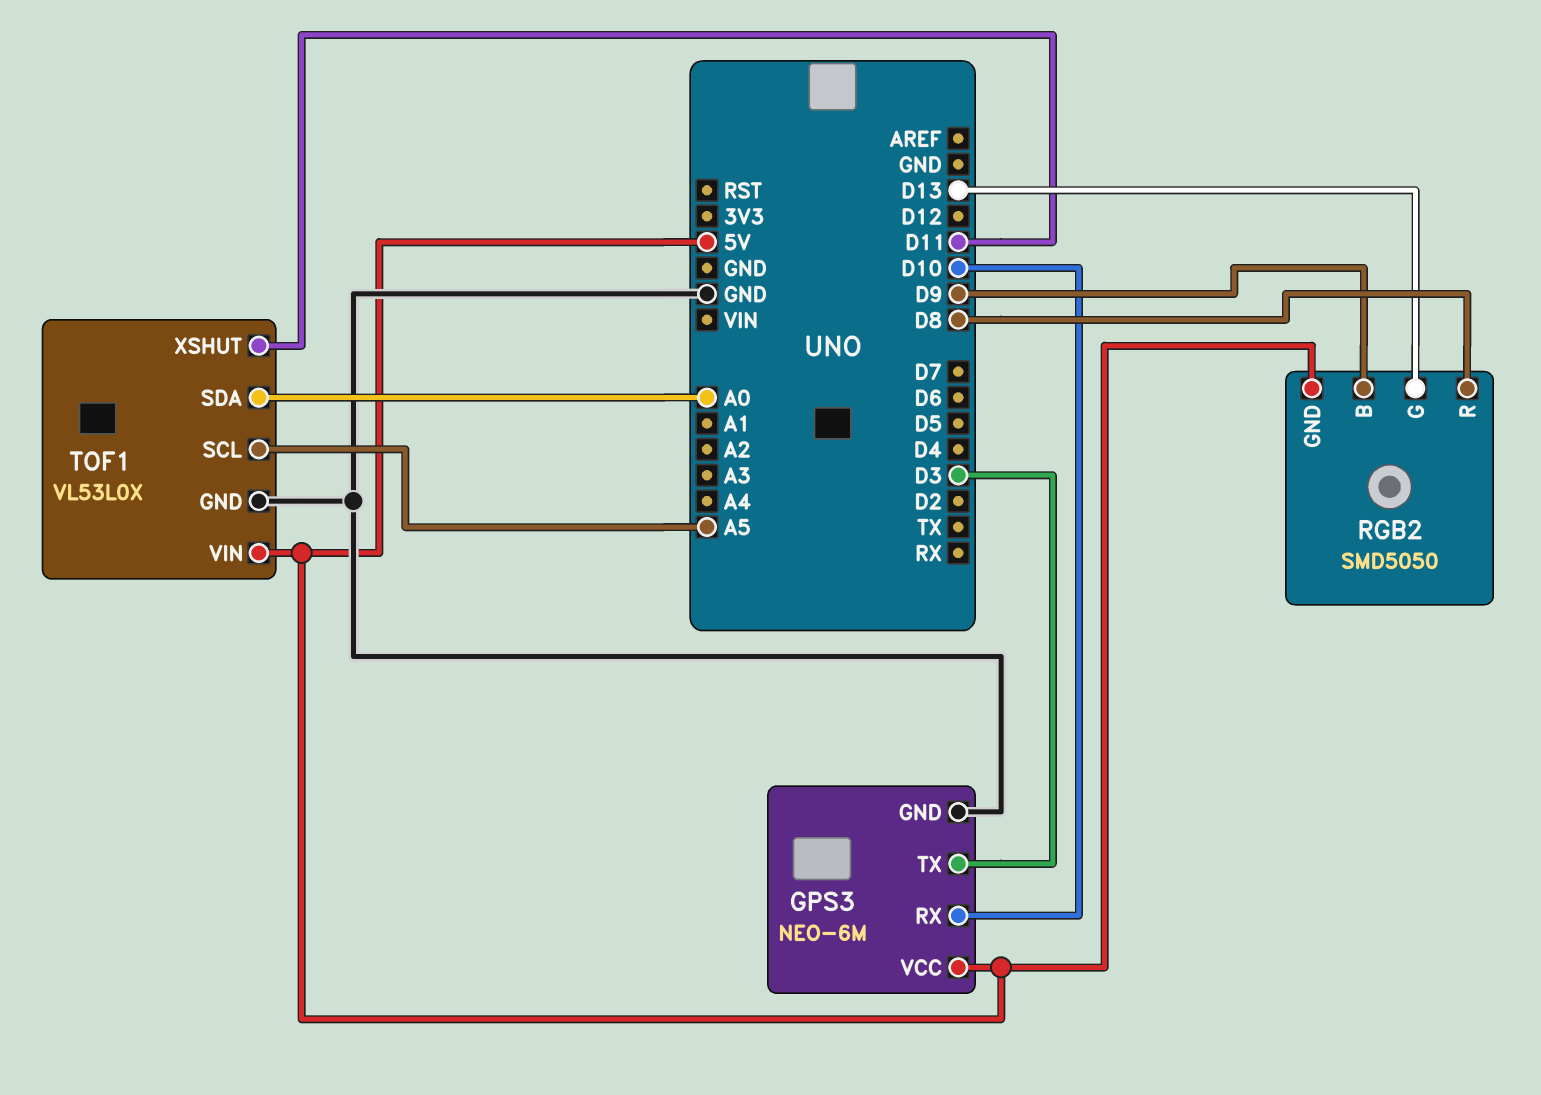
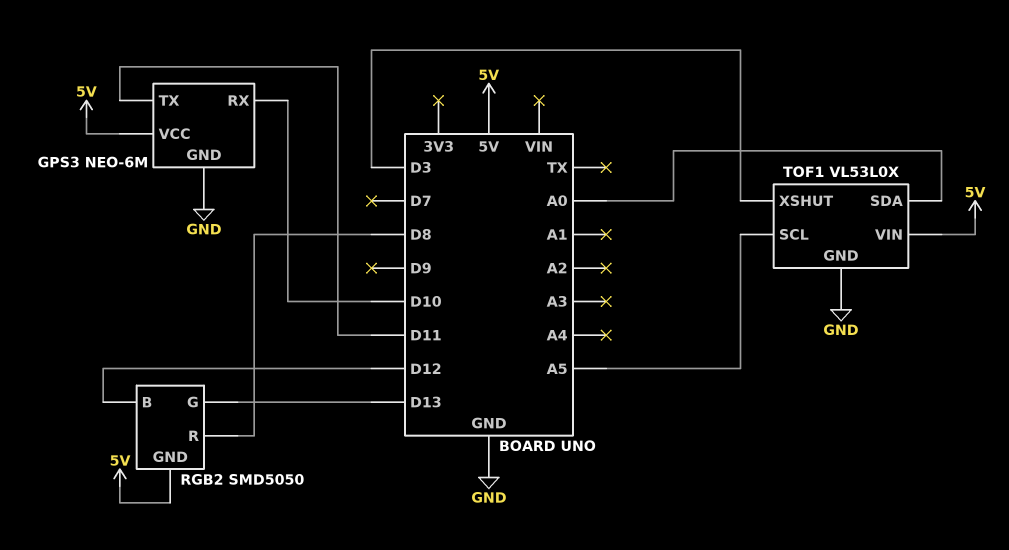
GPS3 pin TX: D3 -> D11
RGB2 pin B: D9 -> D12
TOF1 pin XSHUT: D11 -> D3

